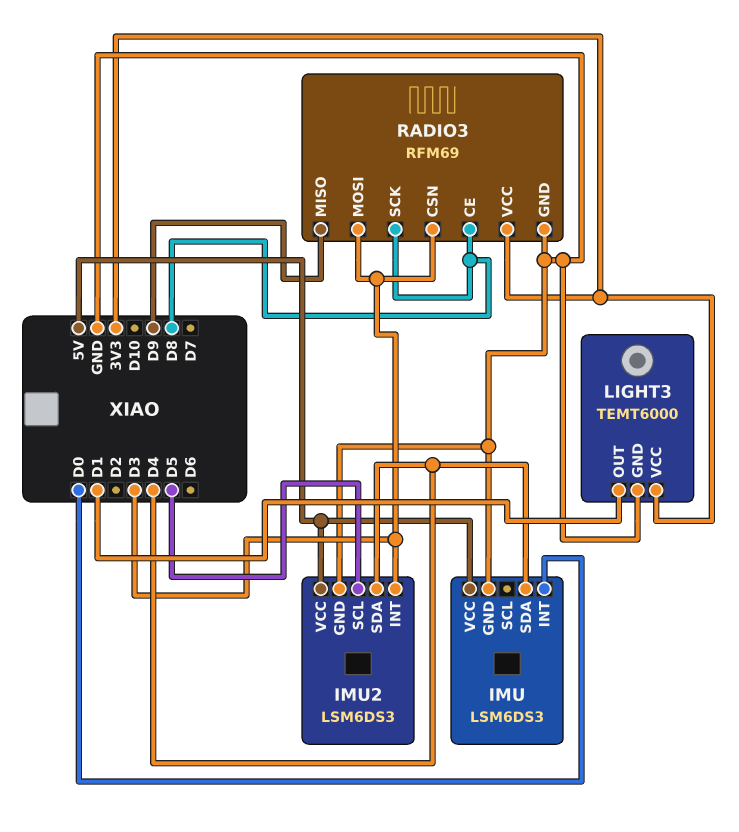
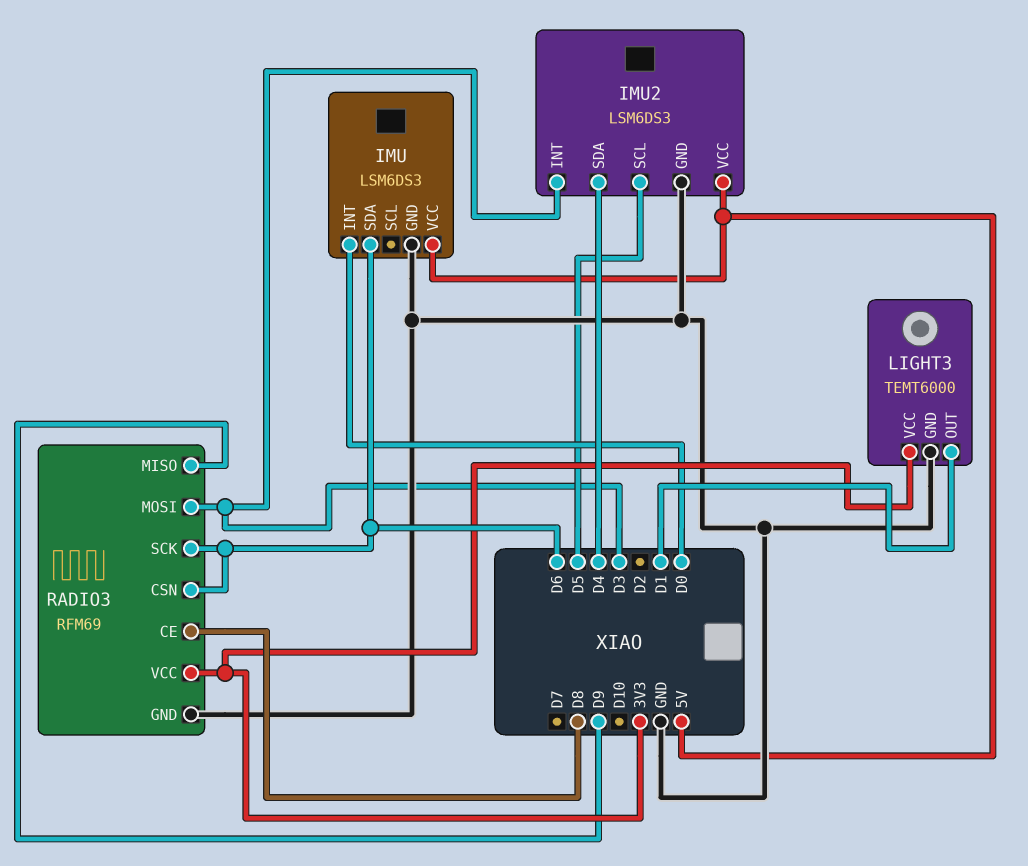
IMU pin SDA: D4 -> D6
RADIO3 pin CSN: D3 -> D6
RADIO3 pin SCK: D8 -> D6

